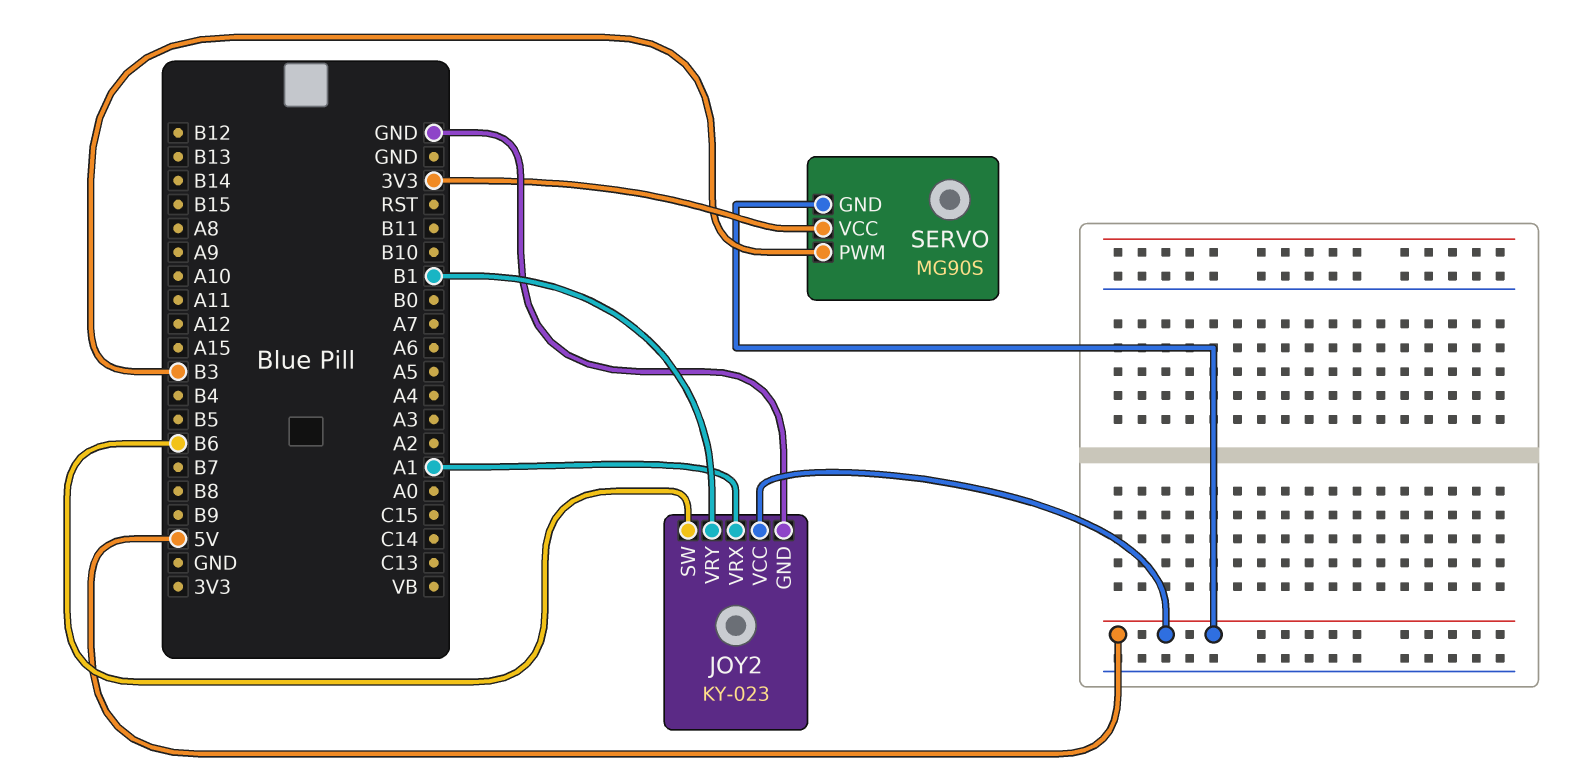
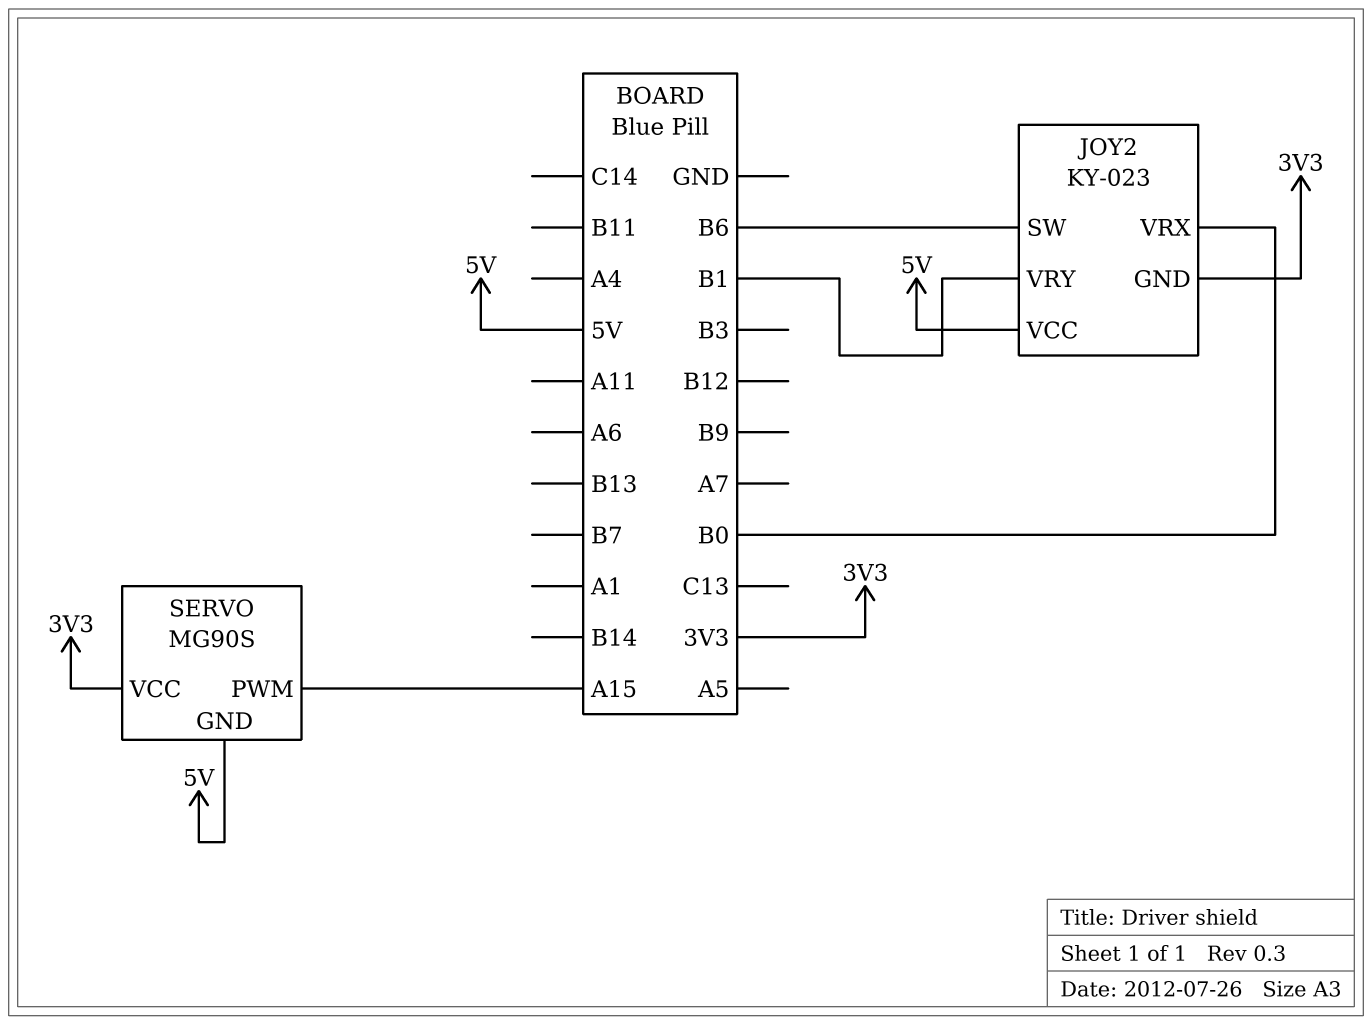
JOY2 pin GND: GND -> 3V3
JOY2 pin VRX: A1 -> B0
SERVO pin PWM: B3 -> A15

